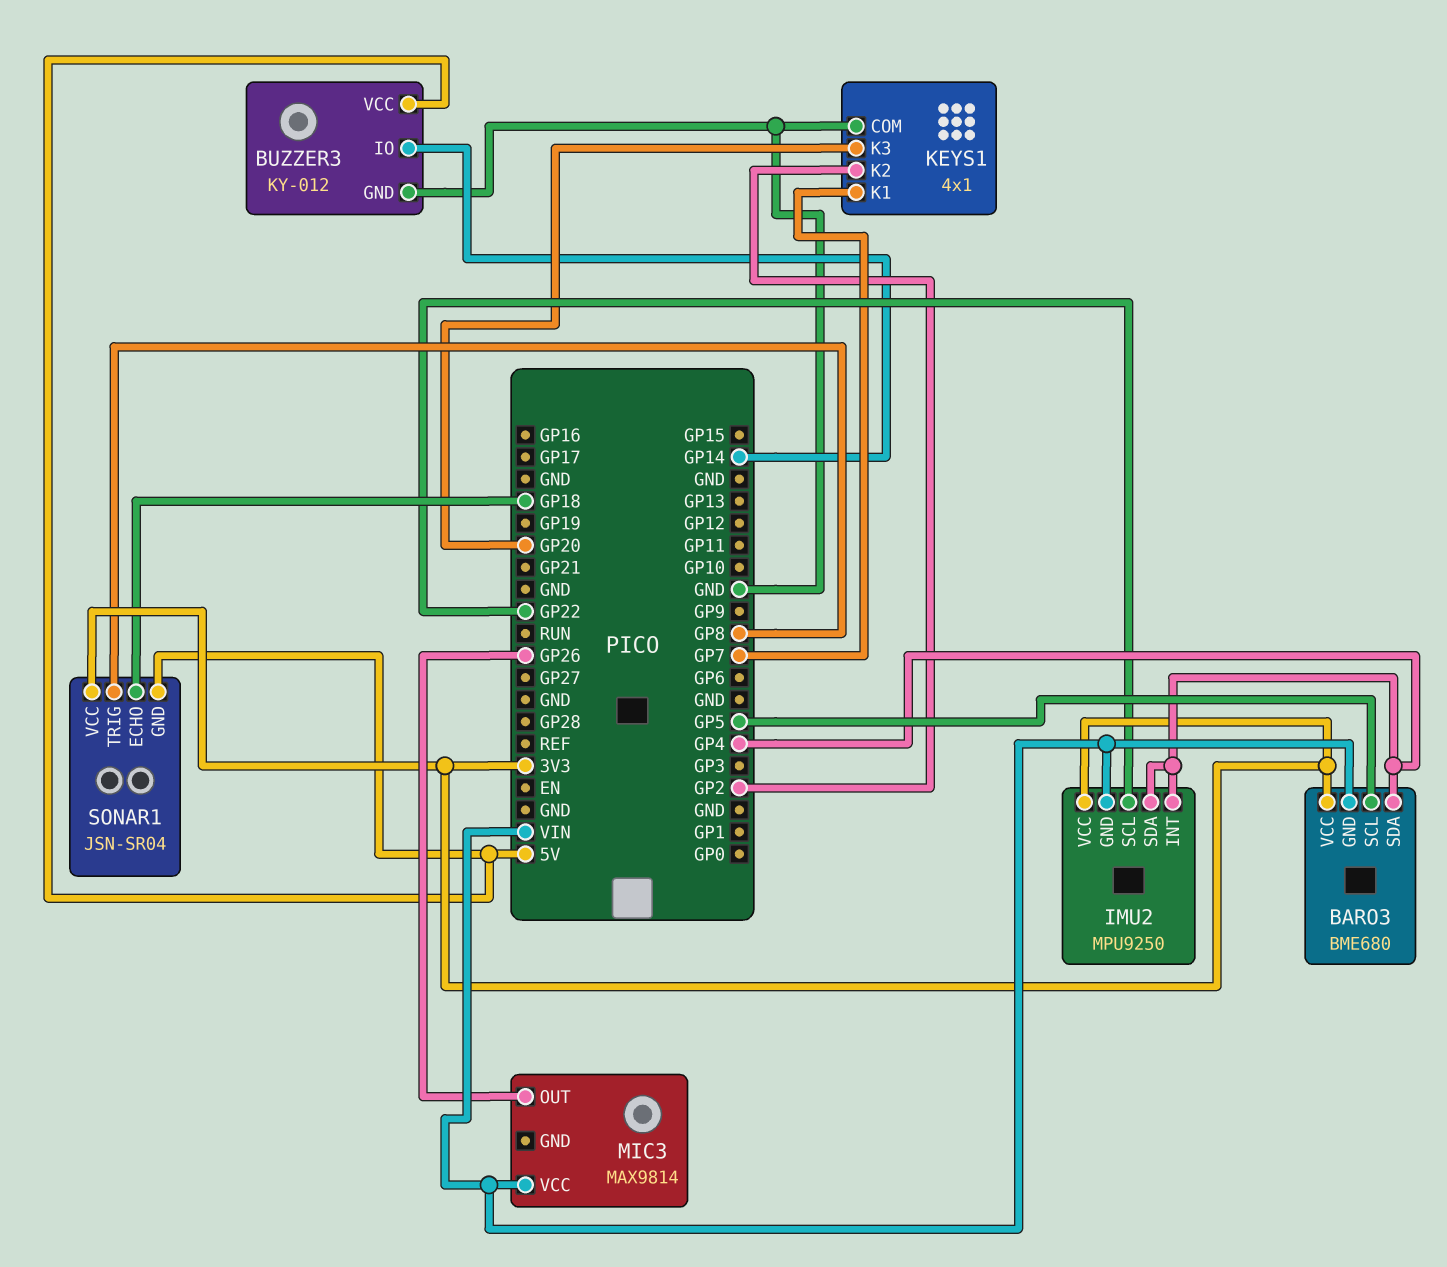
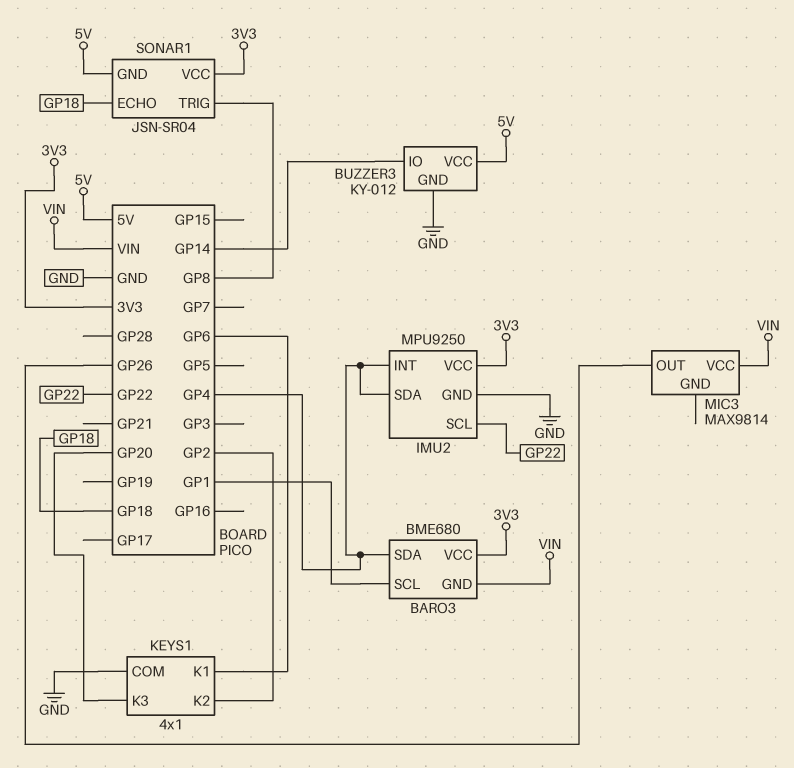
BARO3 pin SCL: GP5 -> GP1
IMU2 pin GND: VIN -> GND
KEYS1 pin K1: GP7 -> GP6

